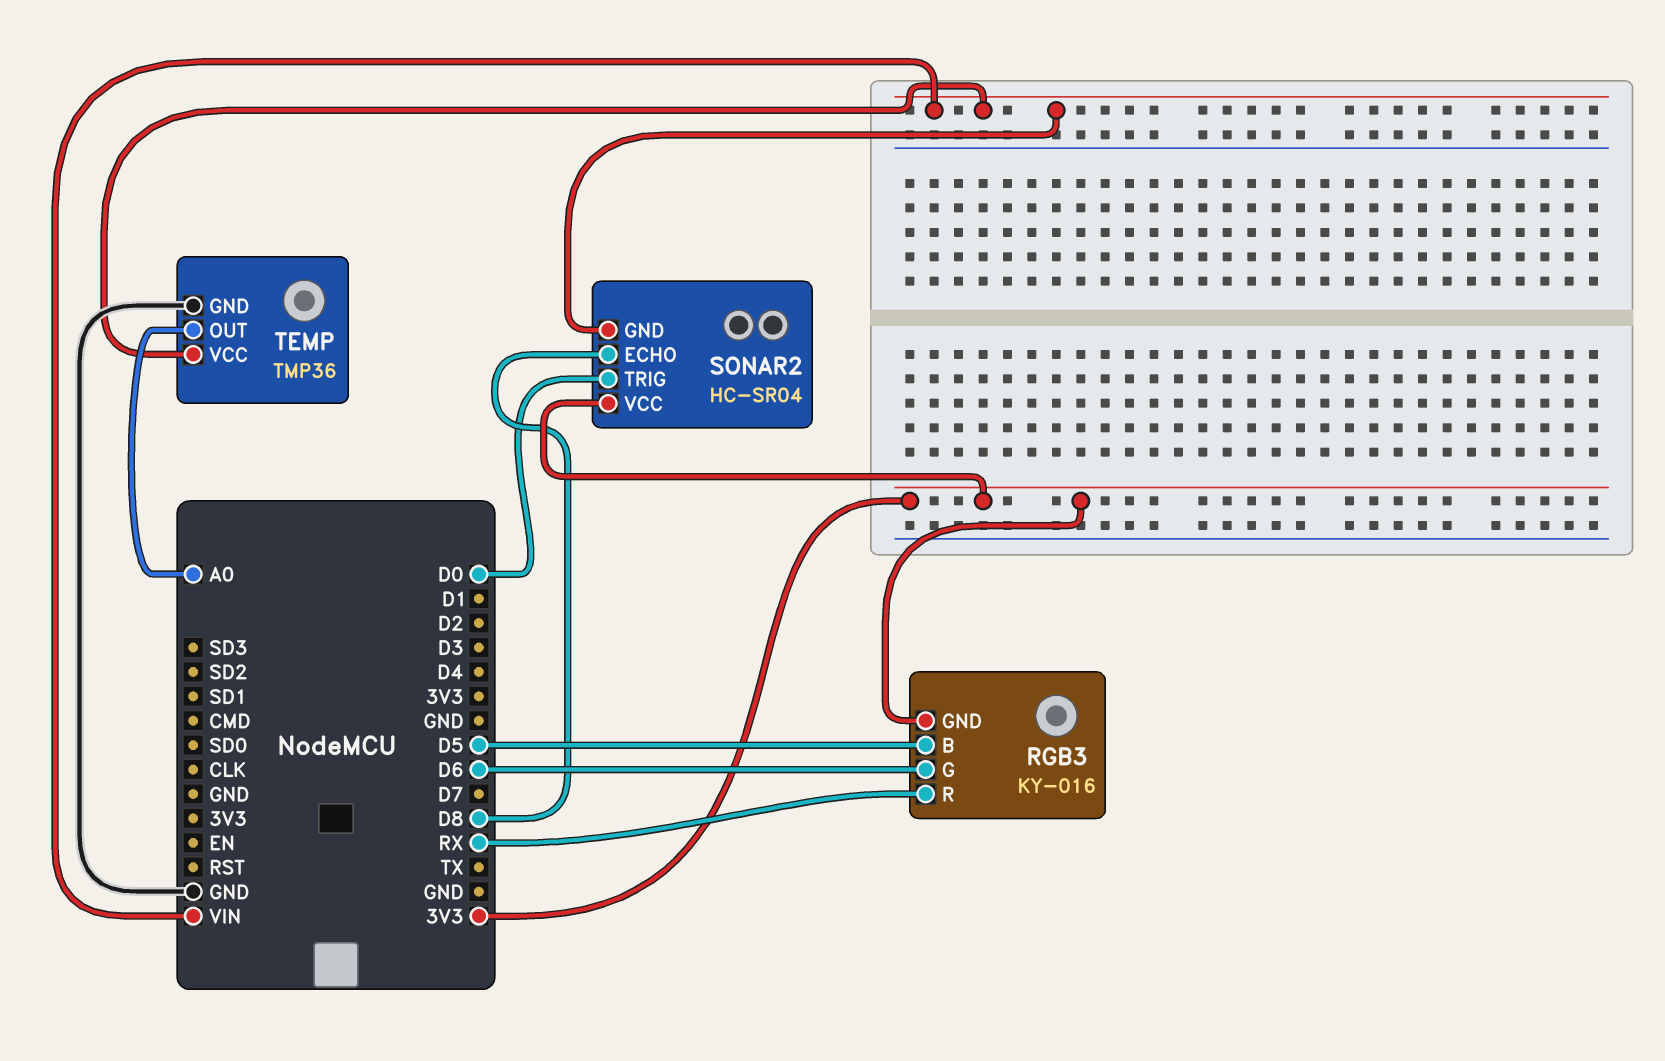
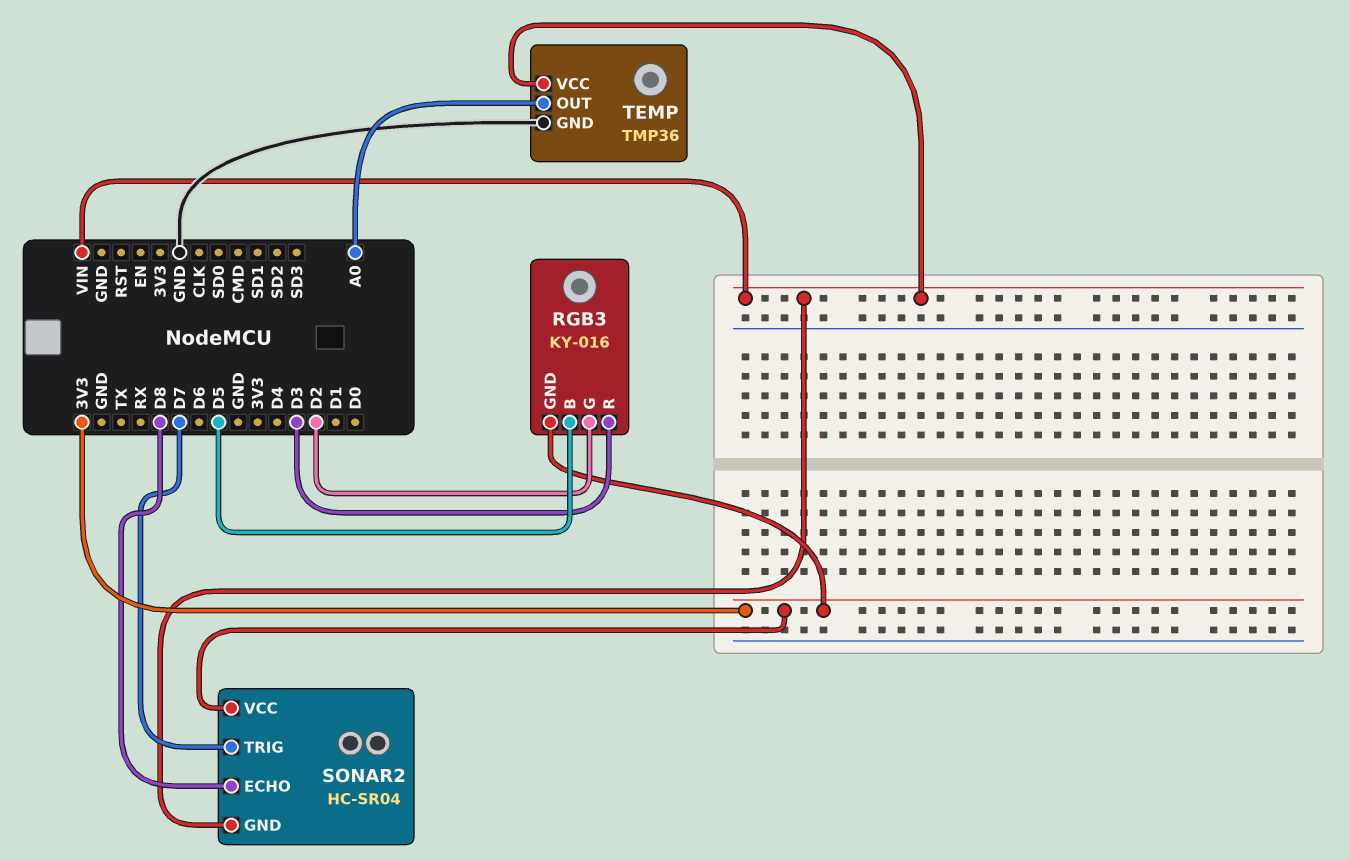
RGB3 pin G: D6 -> D2
RGB3 pin R: RX -> D3
SONAR2 pin TRIG: D0 -> D7

